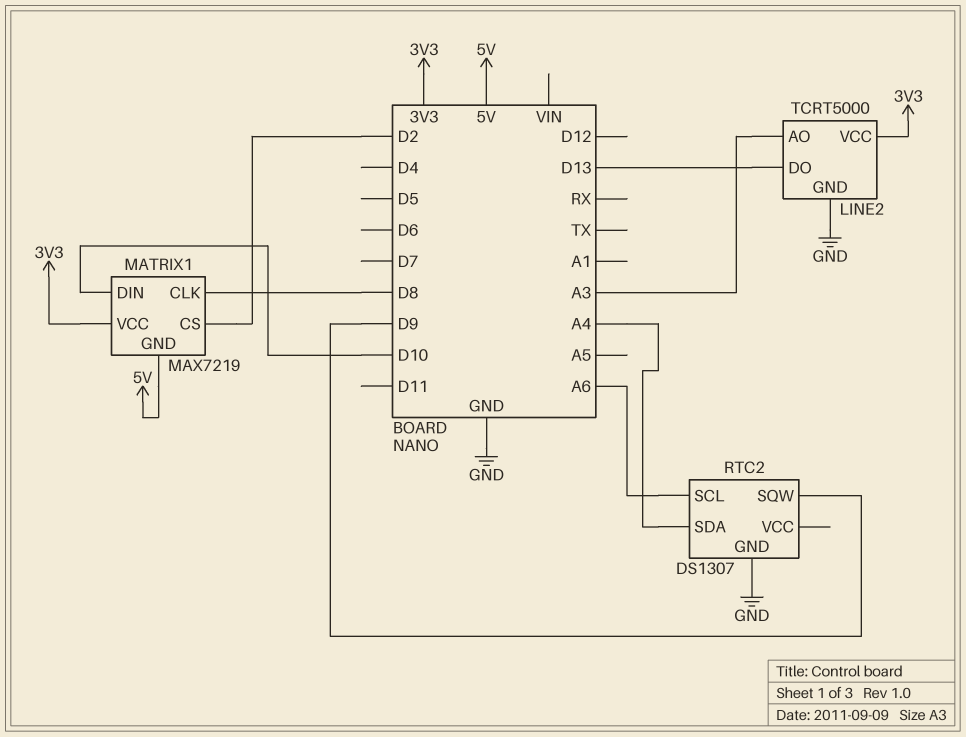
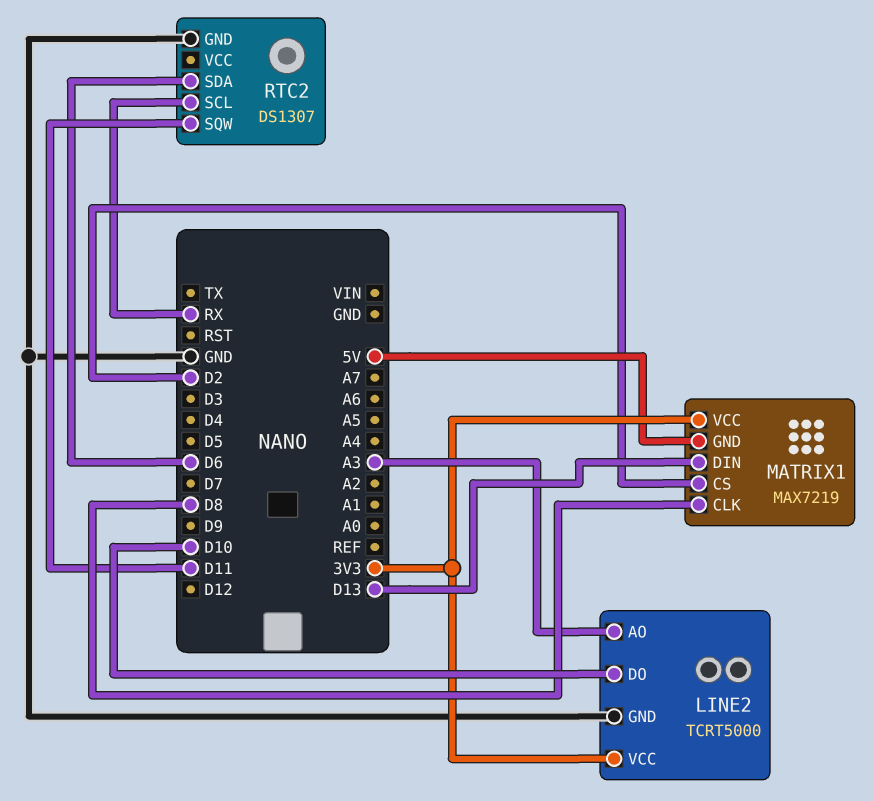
LINE2 pin DO: D13 -> D10
MATRIX1 pin DIN: D10 -> D13
RTC2 pin SCL: A6 -> RX
RTC2 pin SDA: A4 -> D6
RTC2 pin SQW: D9 -> D11

